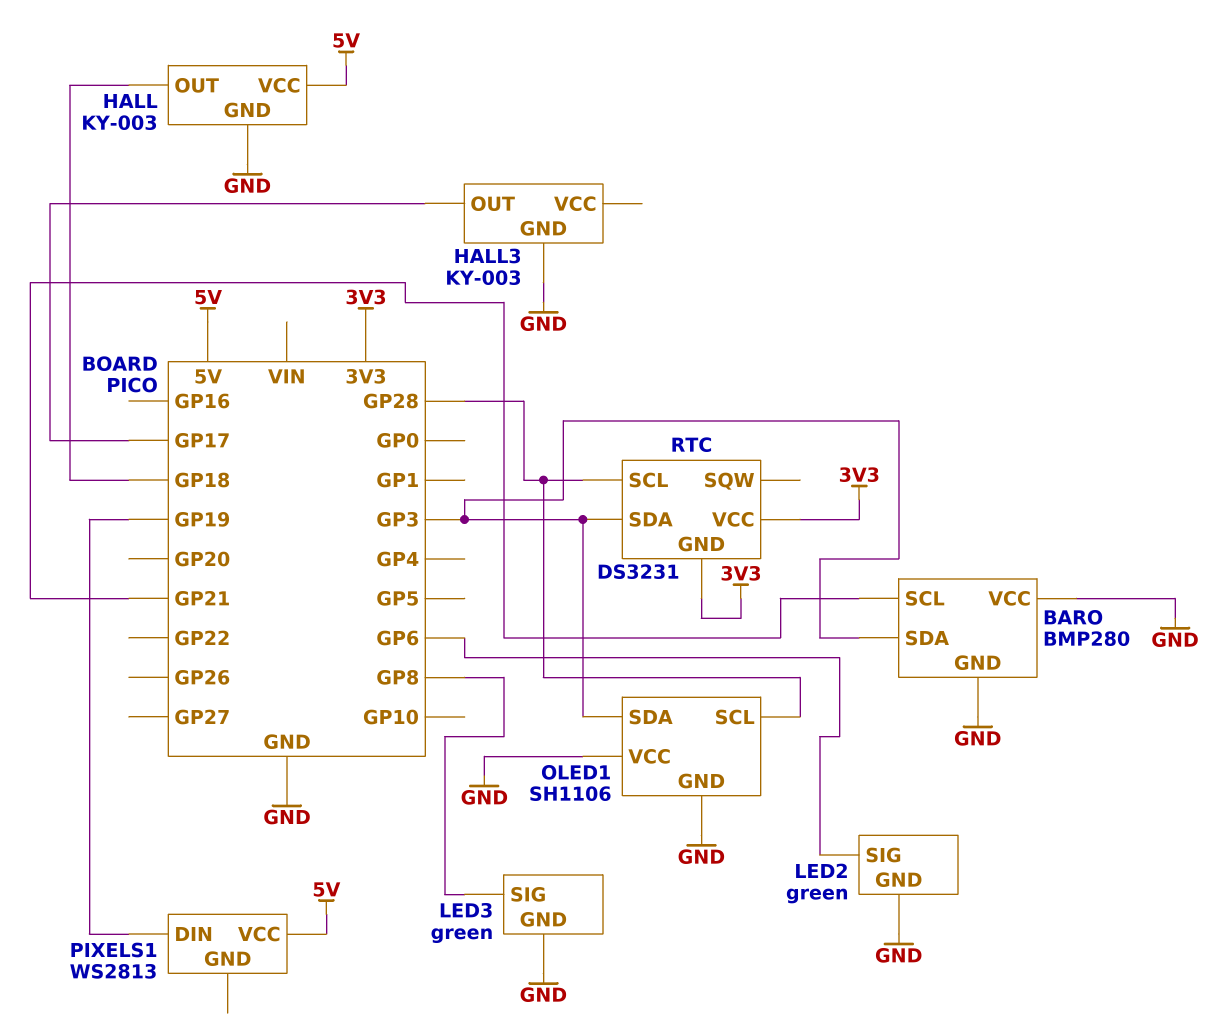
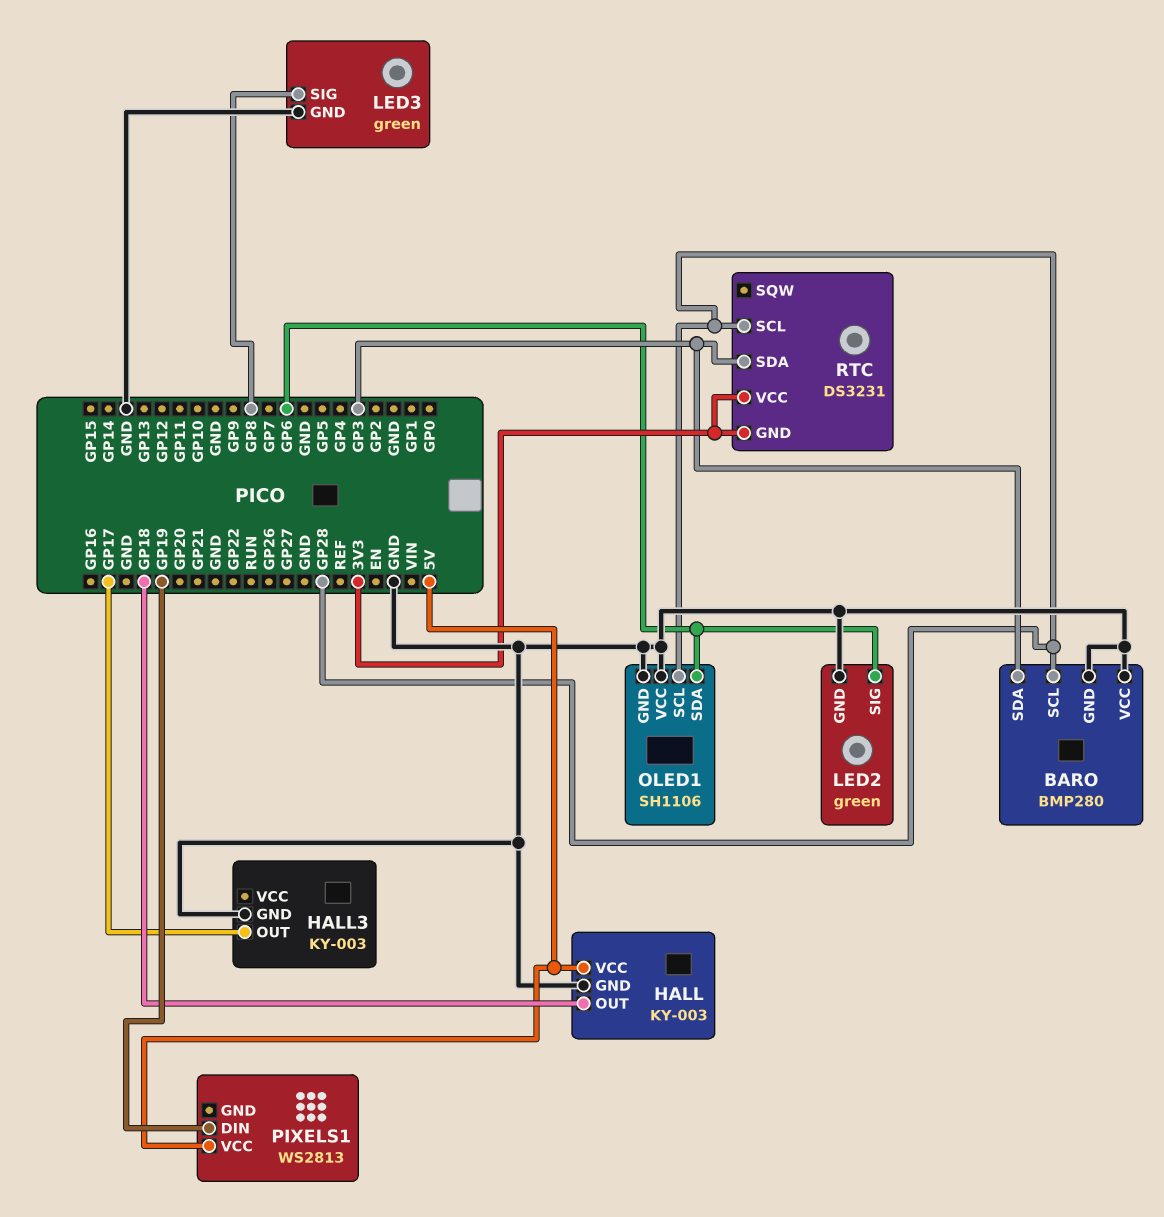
BARO pin SCL: GP21 -> GP28
OLED1 pin SDA: GP3 -> GP6

